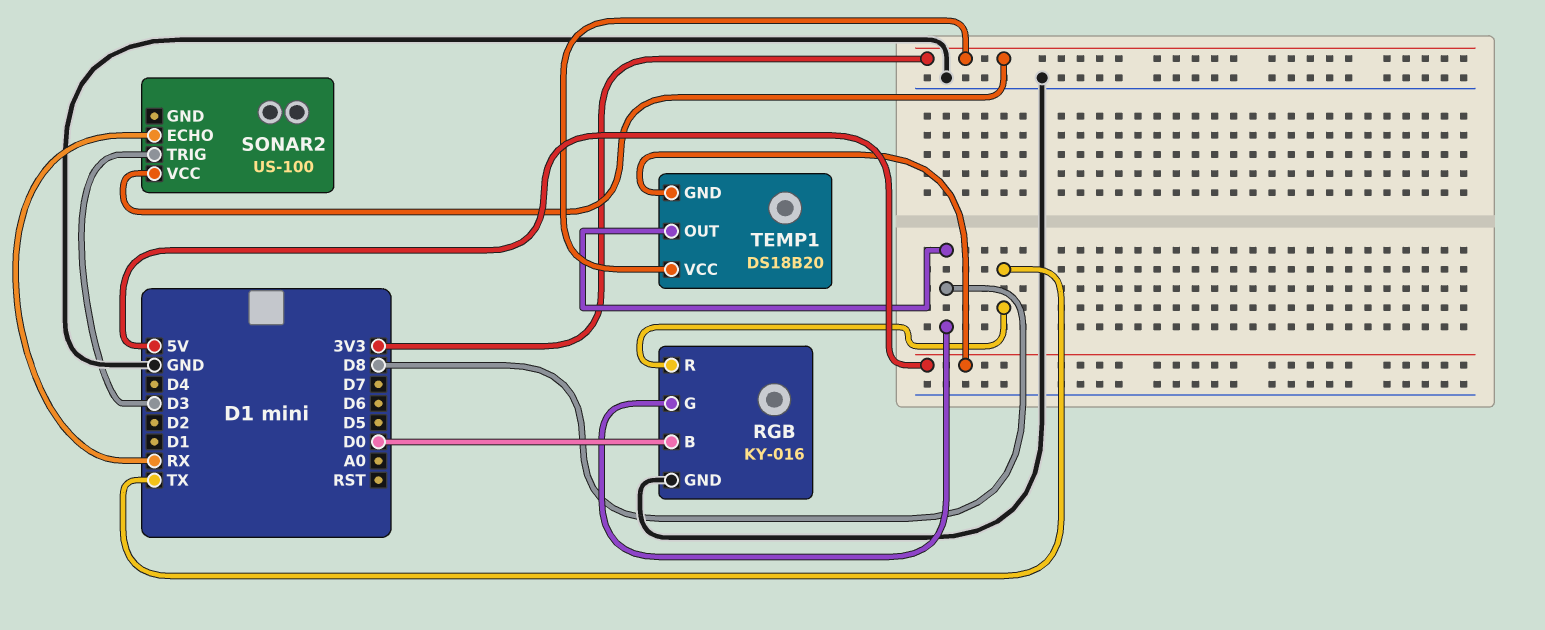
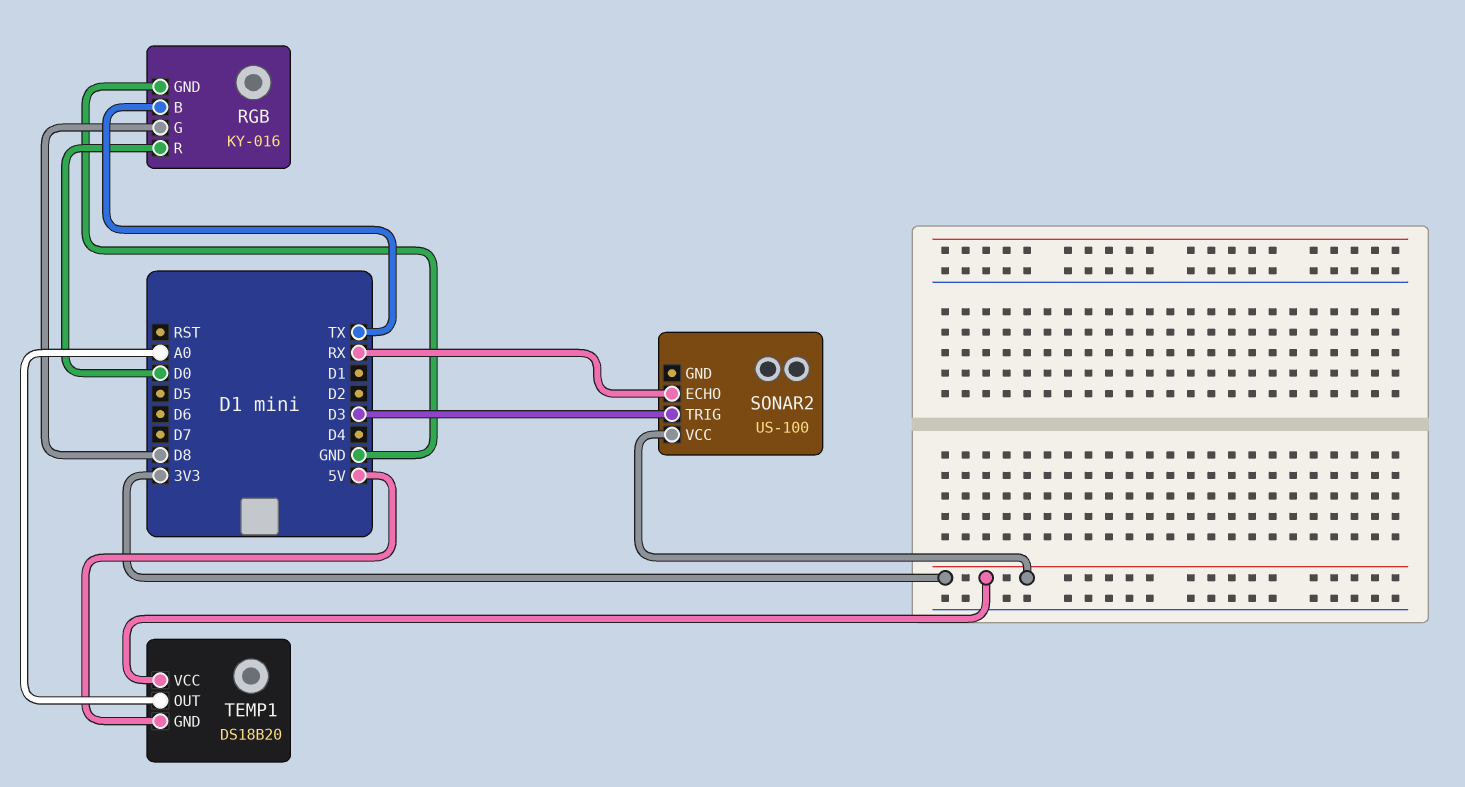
RGB pin B: D0 -> TX
RGB pin R: TX -> D0
TEMP1 pin OUT: D8 -> A0

